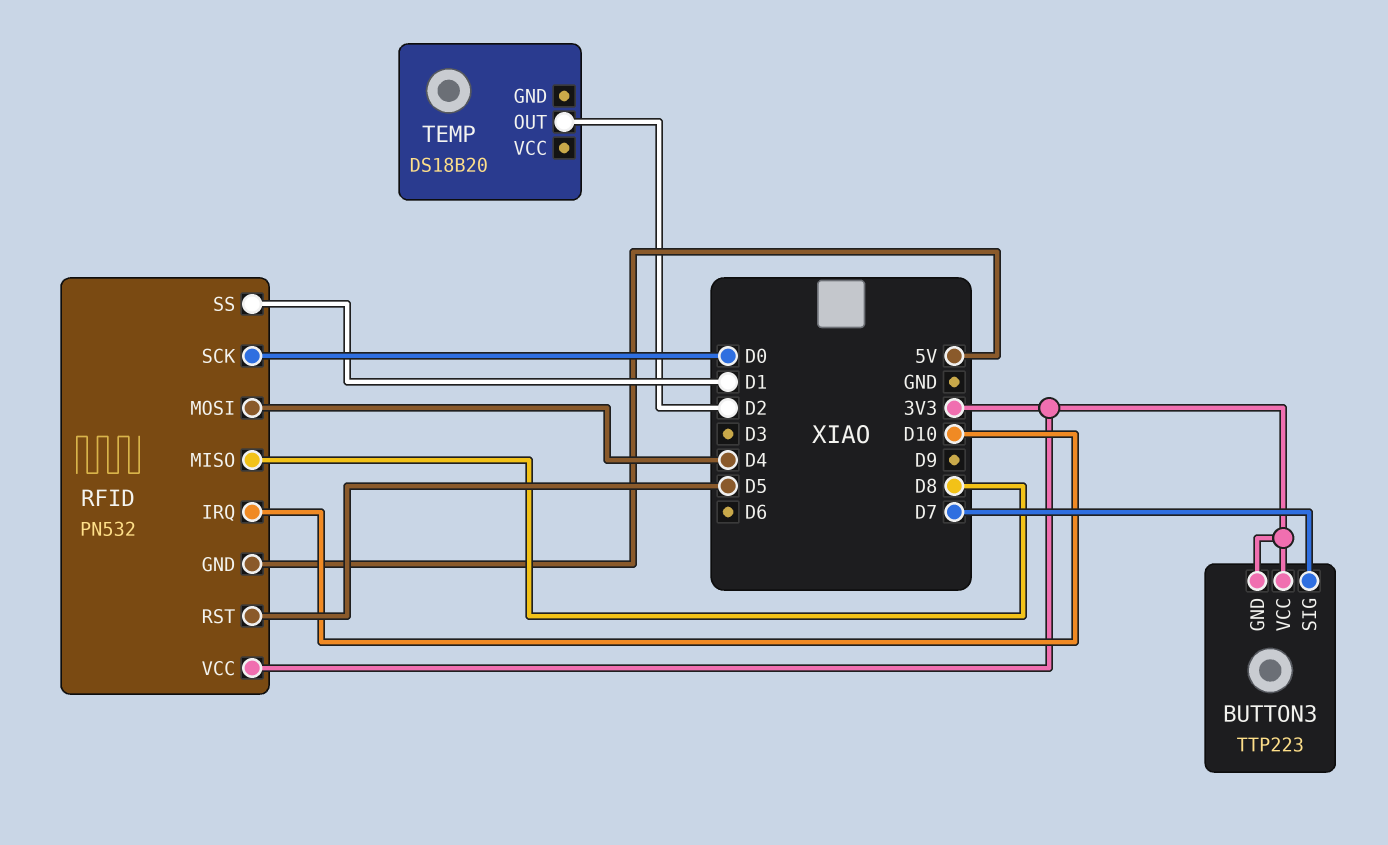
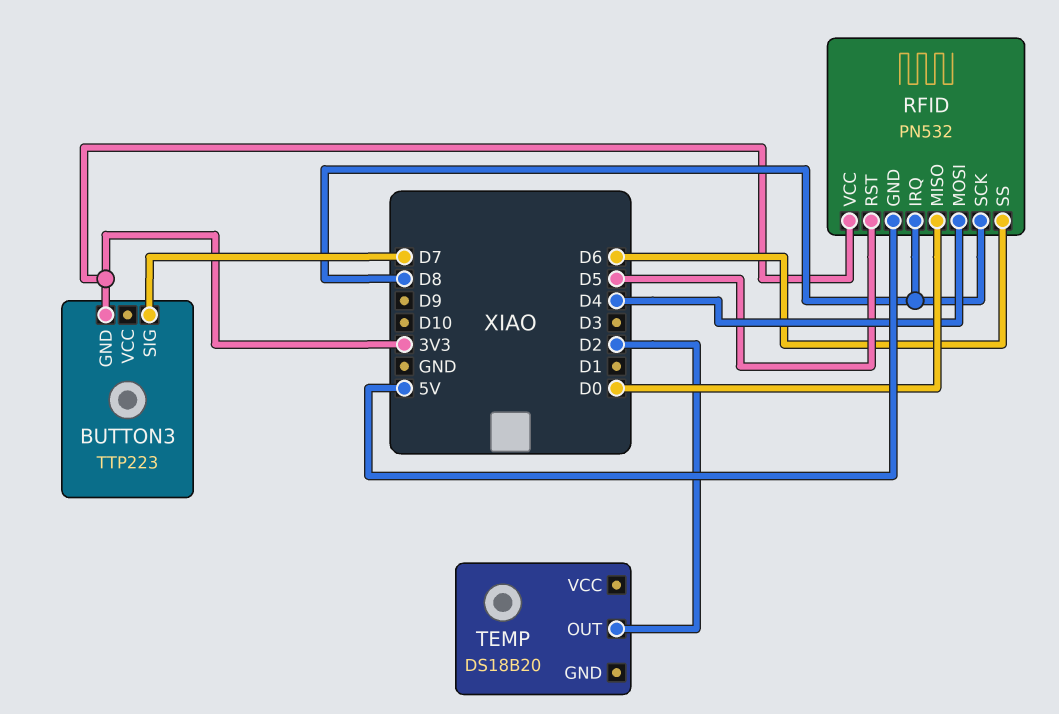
BUTTON3 pin VCC: 3V3 -> none
RFID pin IRQ: D10 -> D8
RFID pin MISO: D8 -> D0
RFID pin SCK: D0 -> D8
RFID pin SS: D1 -> D6

